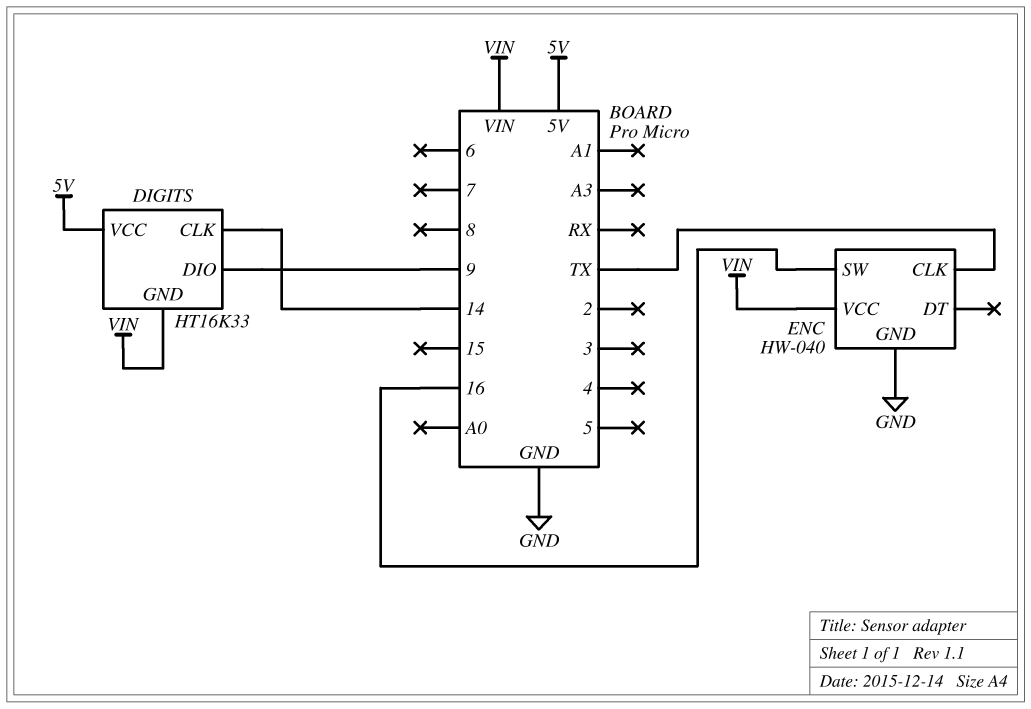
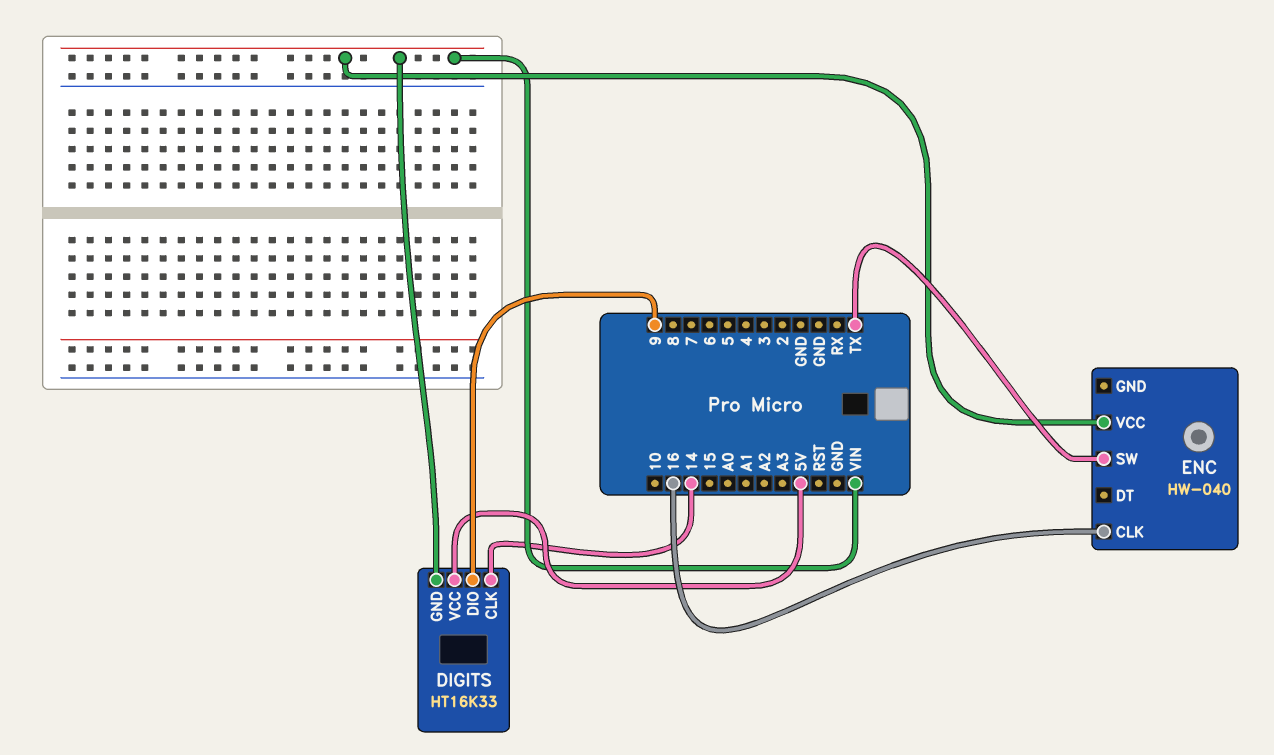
ENC pin CLK: TX -> 16
ENC pin GND: GND -> none
ENC pin SW: 16 -> TX

